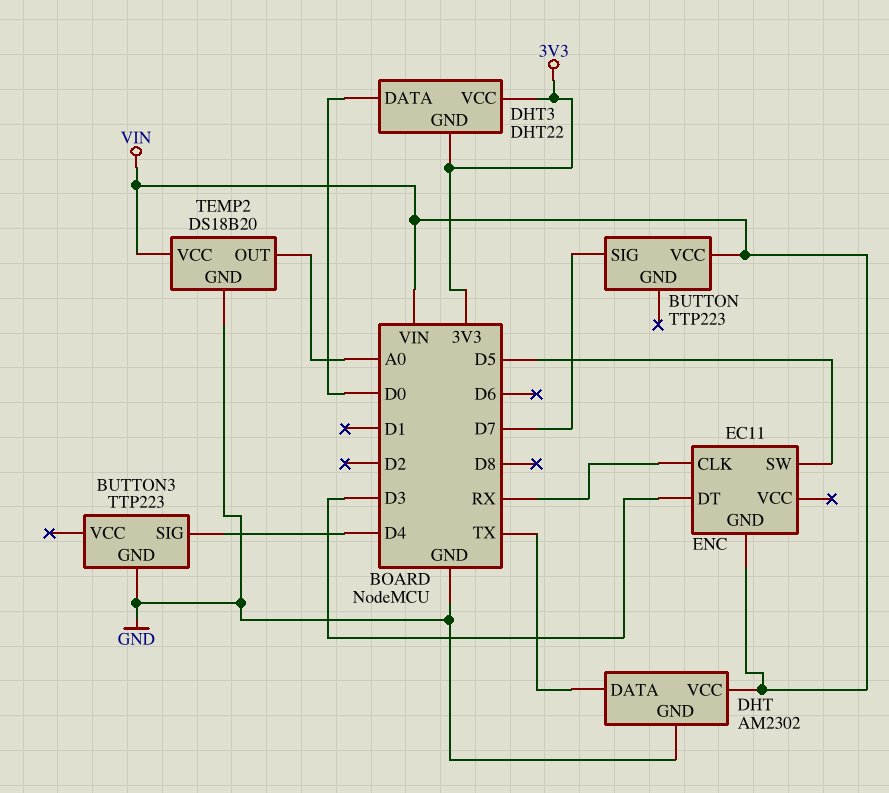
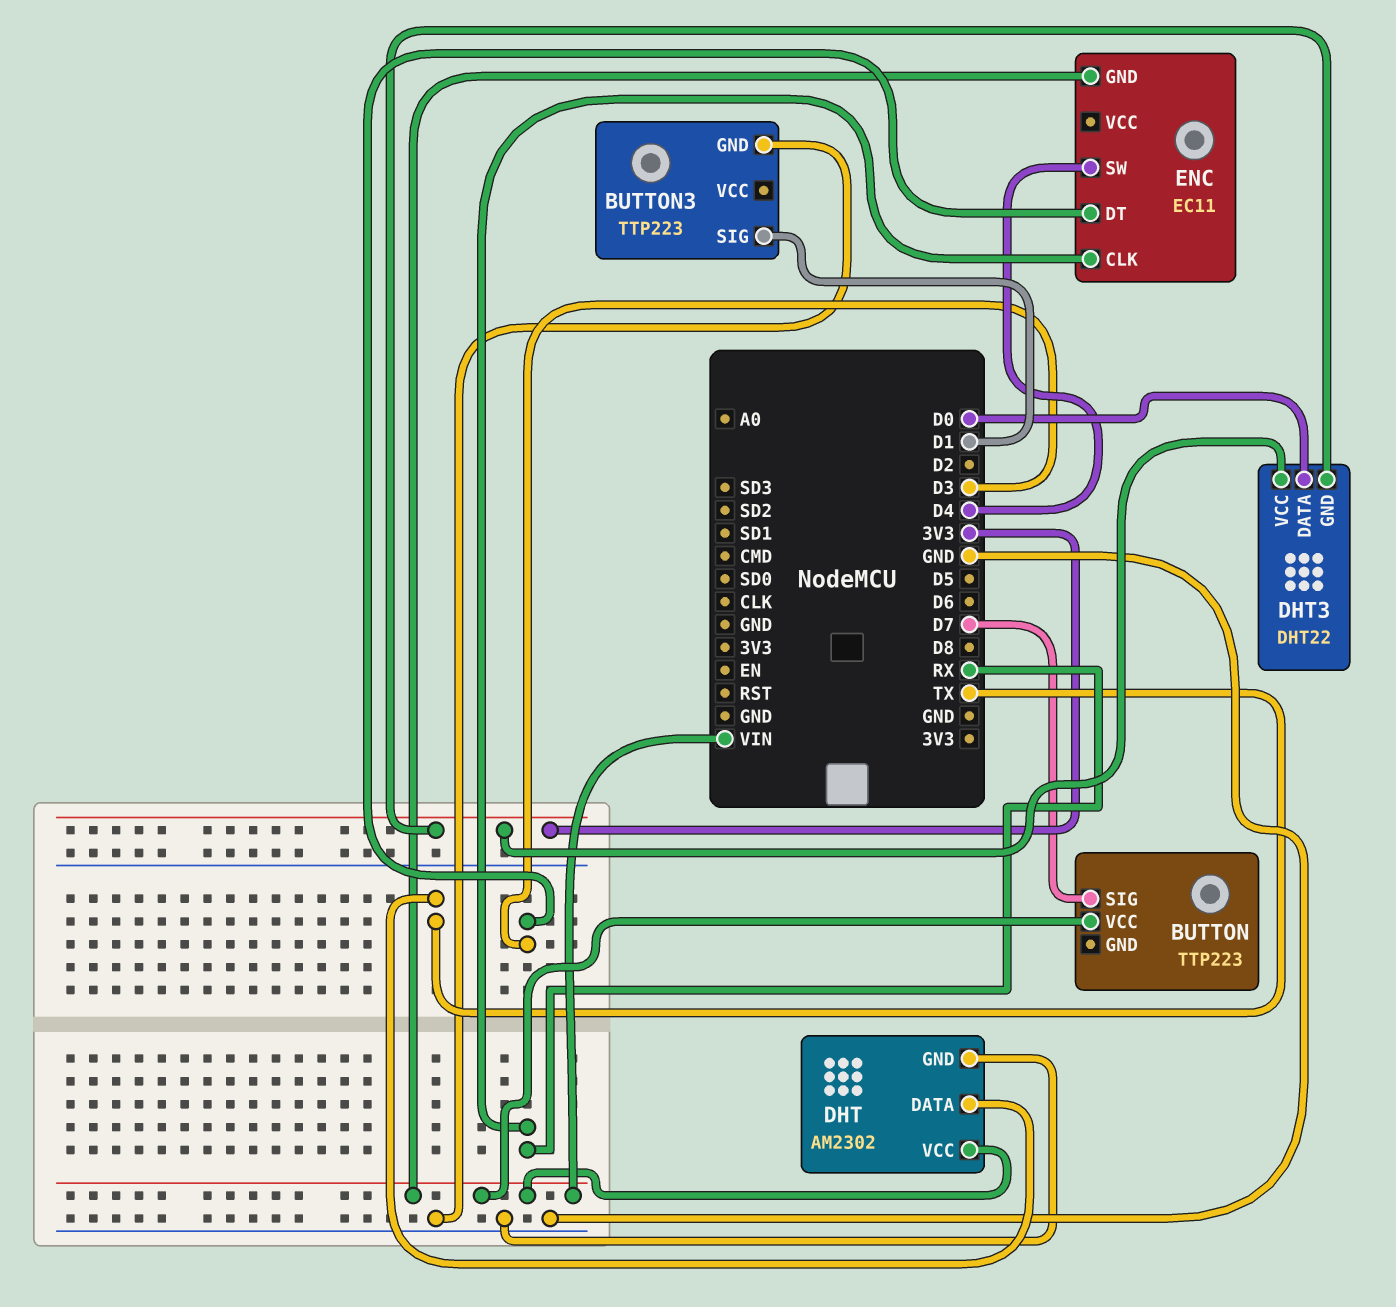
BUTTON3 pin SIG: D4 -> D1
ENC pin SW: D5 -> D4
TEMP2: DS18B20 -> none
TEMP2 pin GND: GND -> none
TEMP2 pin OUT: A0 -> none
TEMP2 pin VCC: VIN -> none

